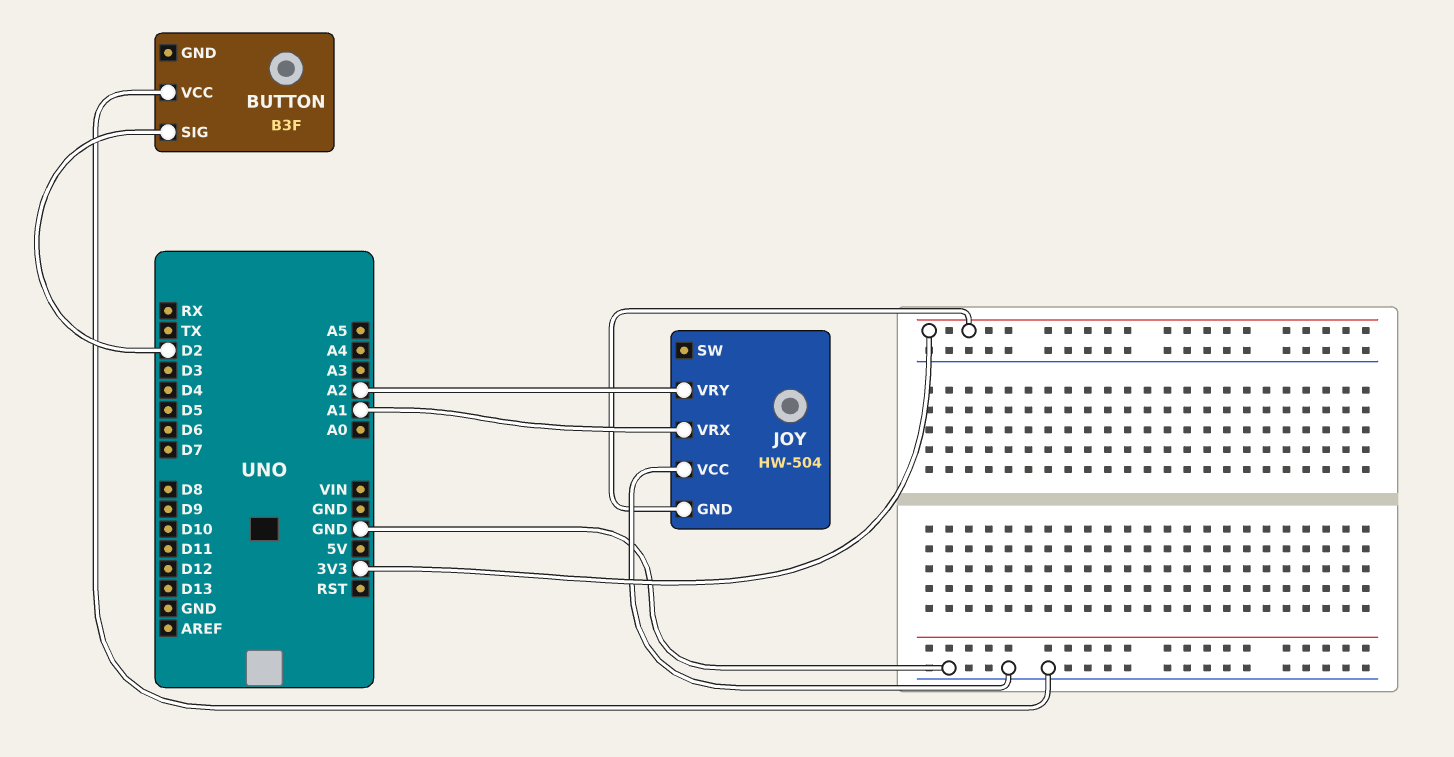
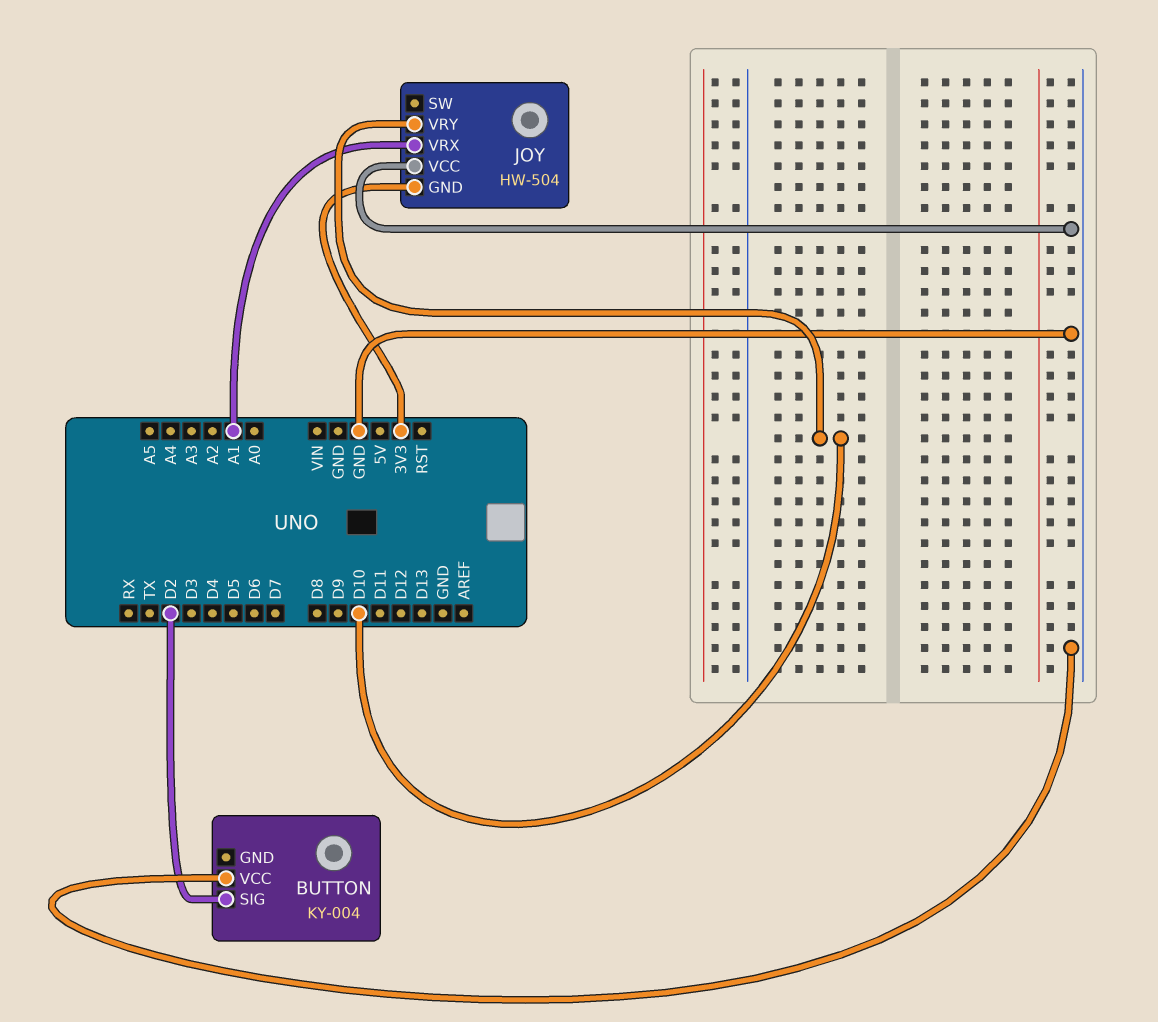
BUTTON: B3F -> KY-004
JOY pin VRY: A2 -> D10

